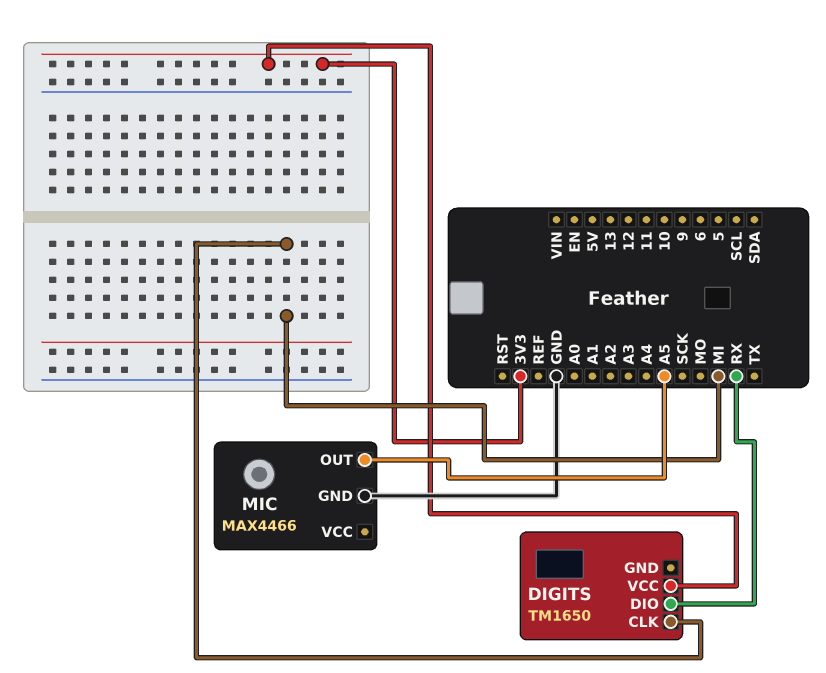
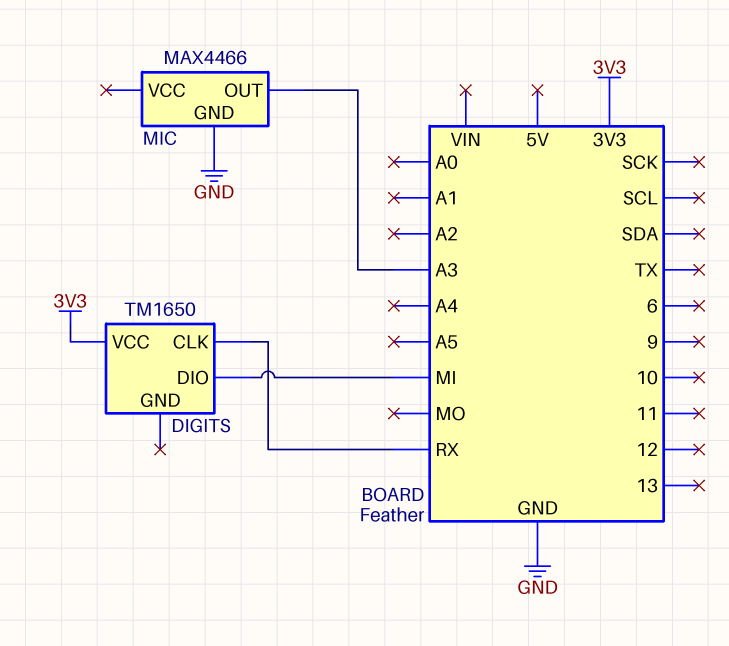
DIGITS pin CLK: MI -> RX
DIGITS pin DIO: RX -> MI
MIC pin OUT: A5 -> A3

